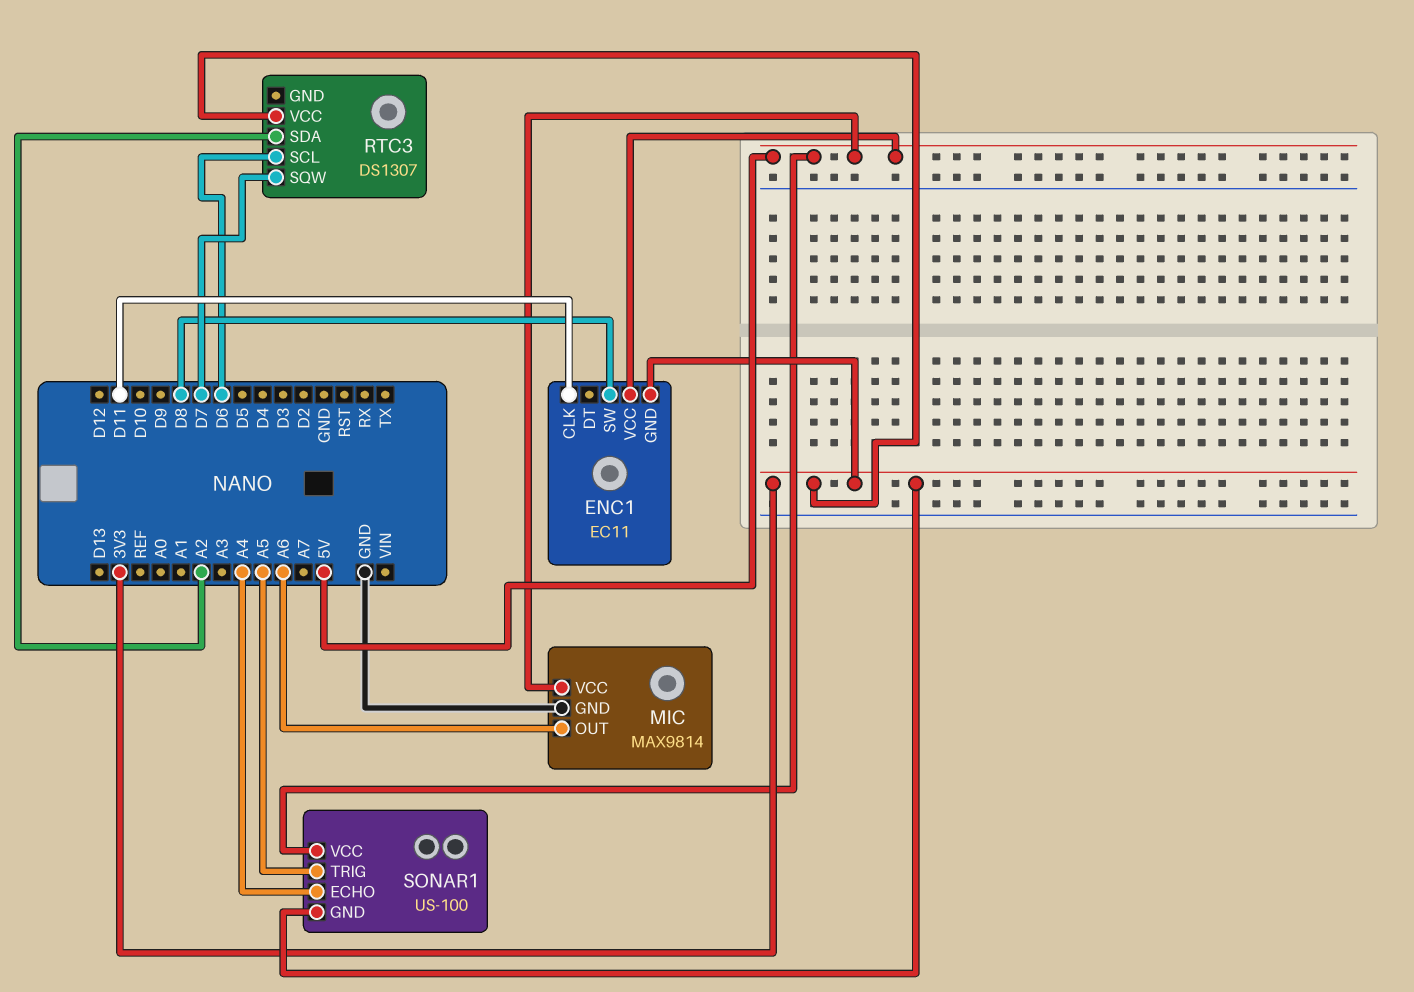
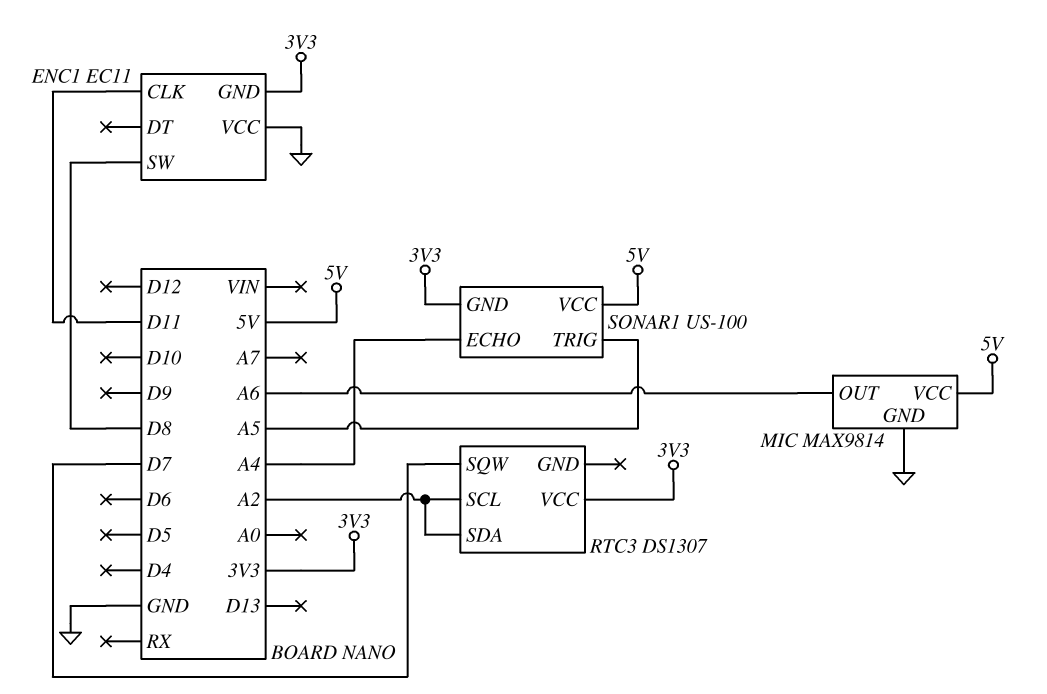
ENC1 pin VCC: 5V -> GND
RTC3 pin SCL: D6 -> A2

